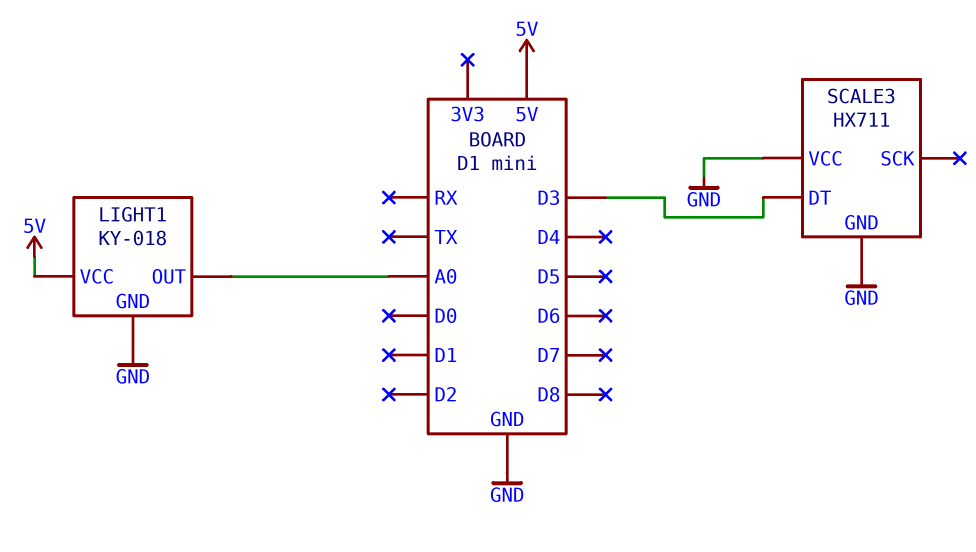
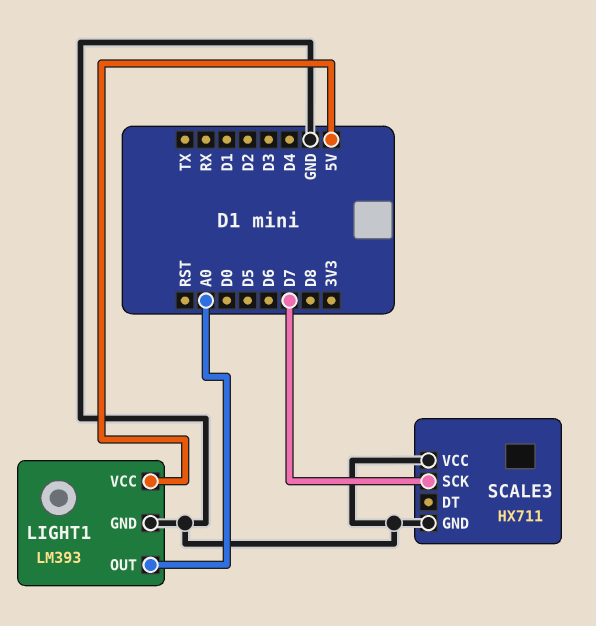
LIGHT1: KY-018 -> LM393
SCALE3 pin DT: D3 -> none
SCALE3 pin SCK: none -> D7

